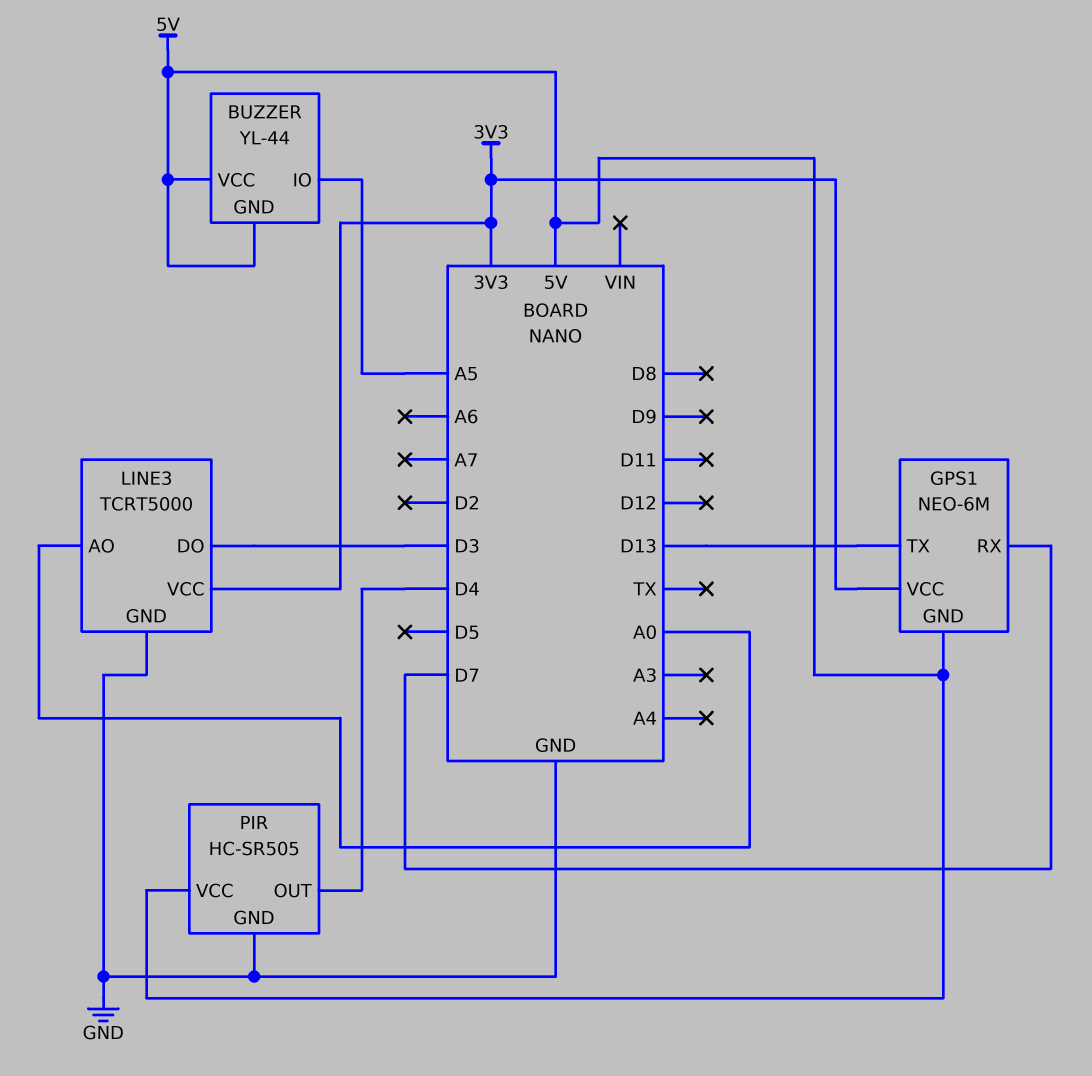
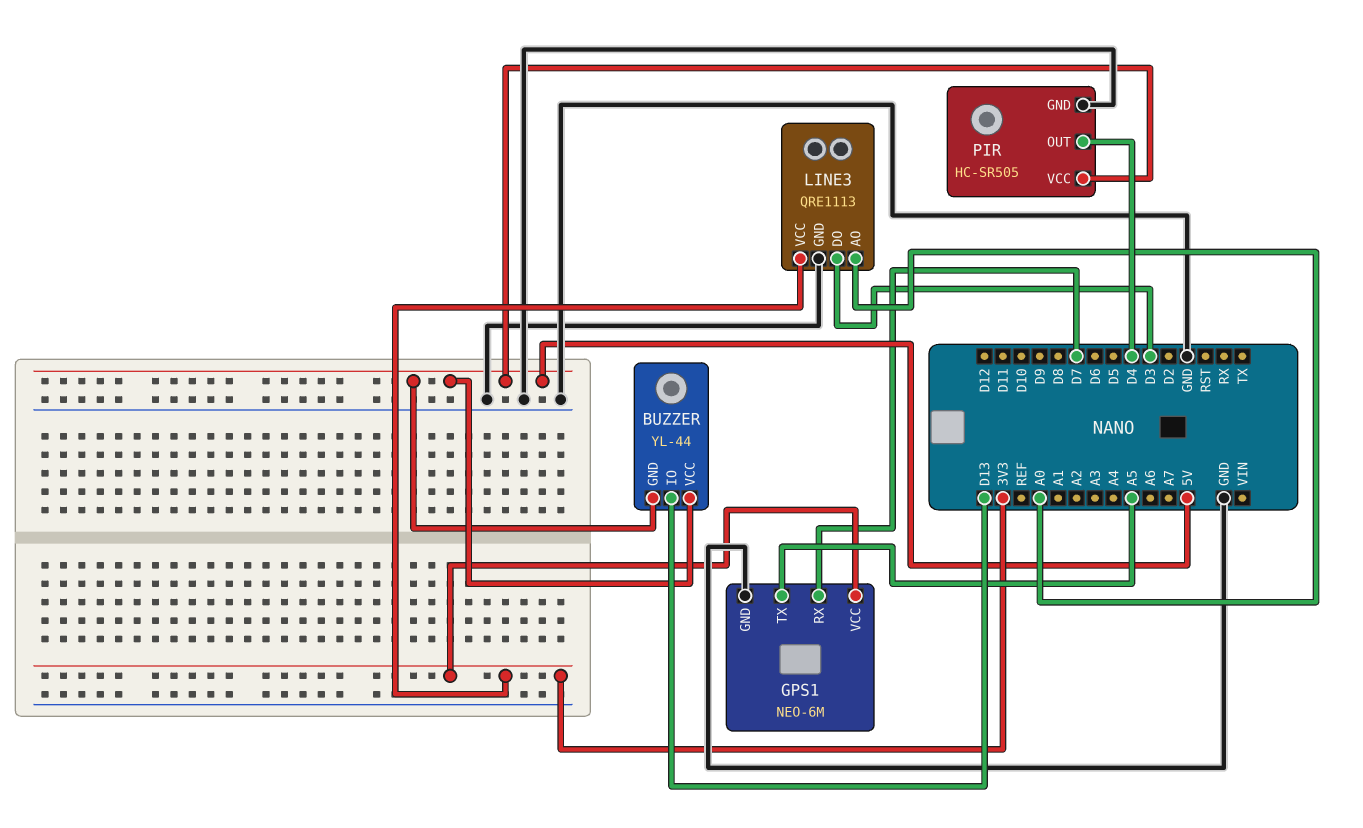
BUZZER pin IO: A5 -> D13
GPS1 pin GND: 5V -> GND
GPS1 pin TX: D13 -> A5
LINE3: TCRT5000 -> QRE1113

